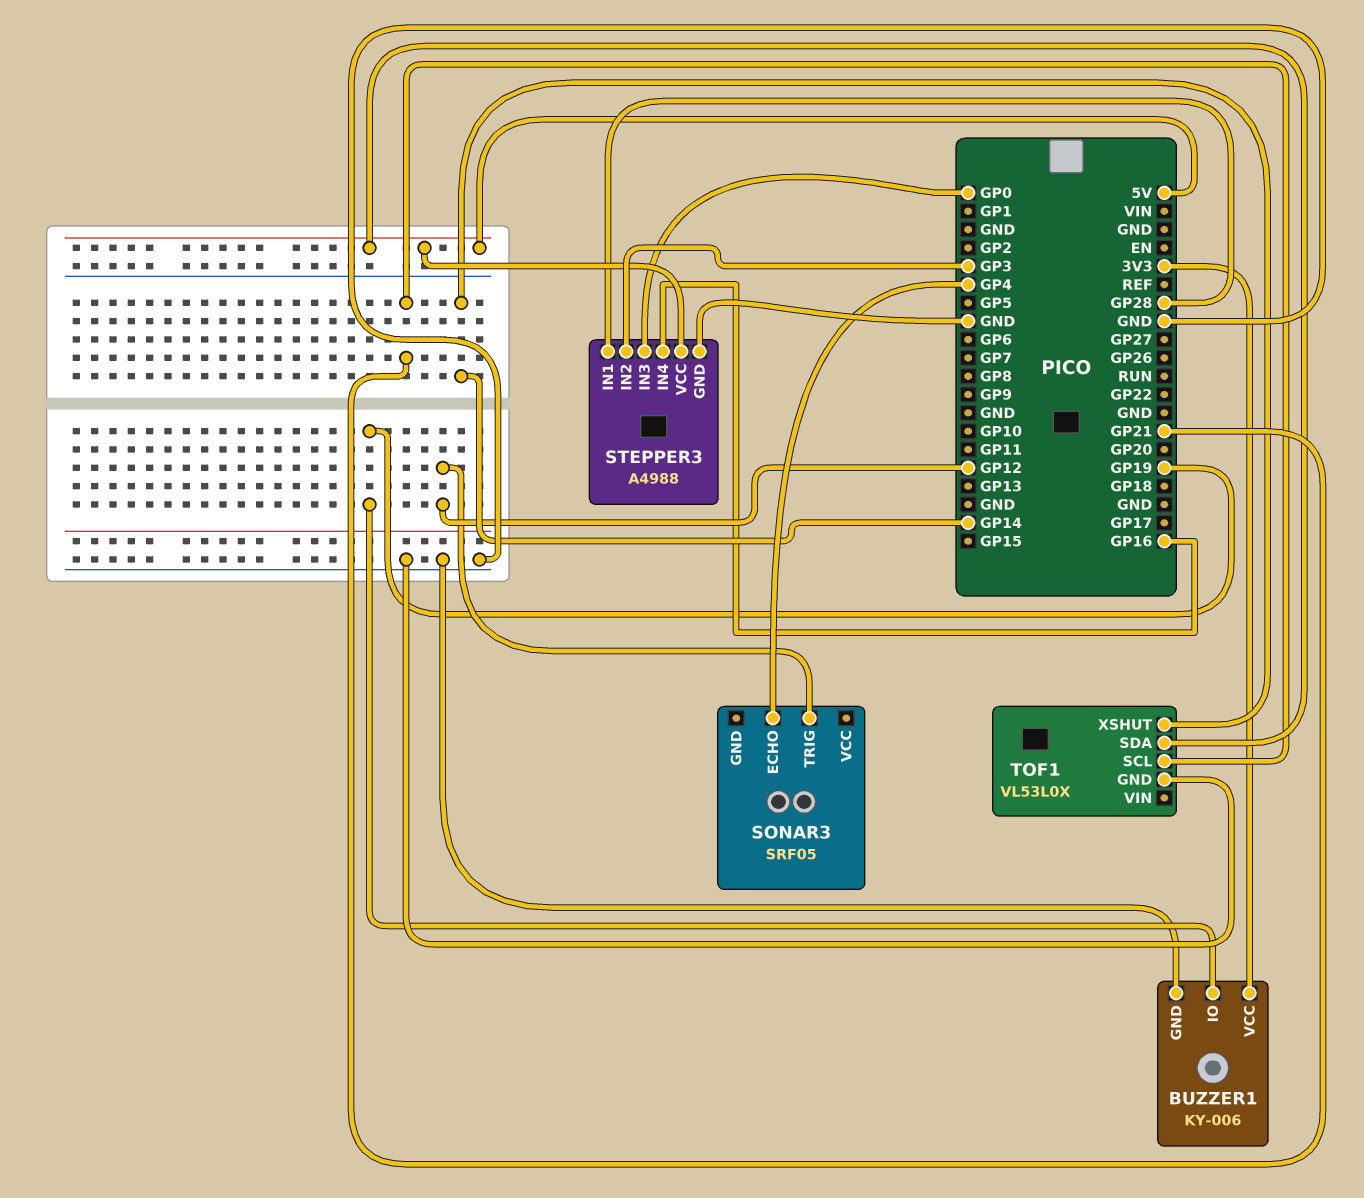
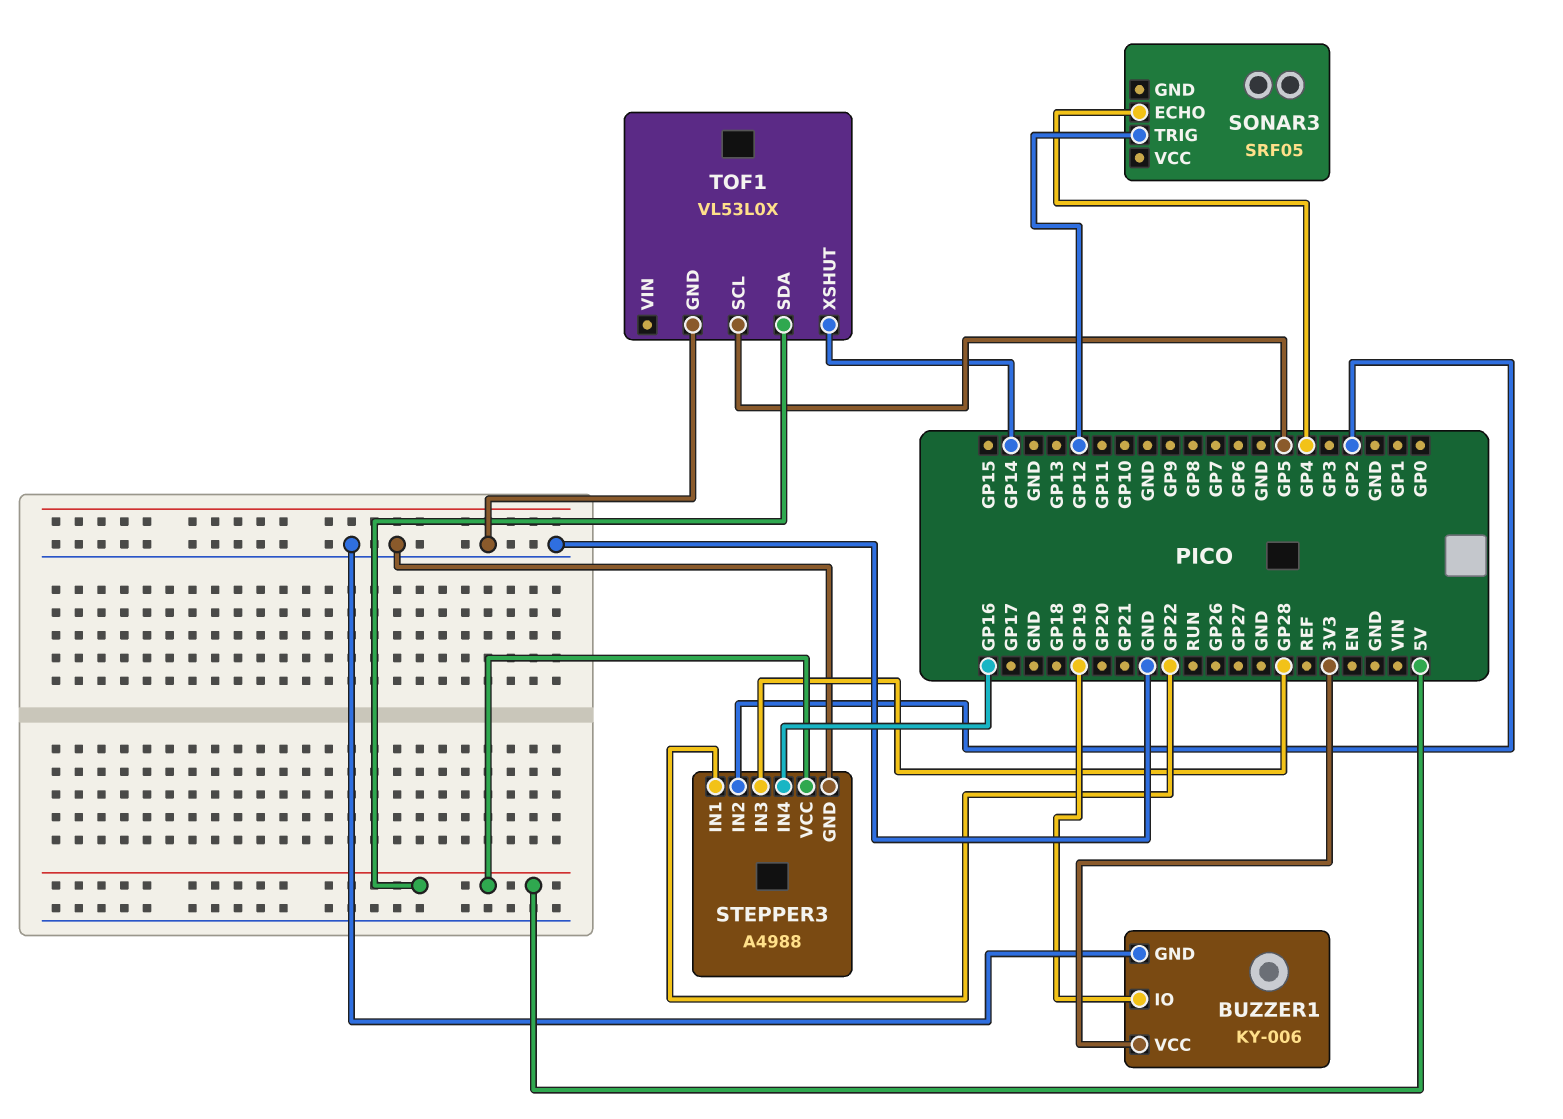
STEPPER3 pin IN1: GP28 -> GP22
STEPPER3 pin IN2: GP3 -> GP2
STEPPER3 pin IN3: GP0 -> GP28
TOF1 pin SCL: GP21 -> GP5

